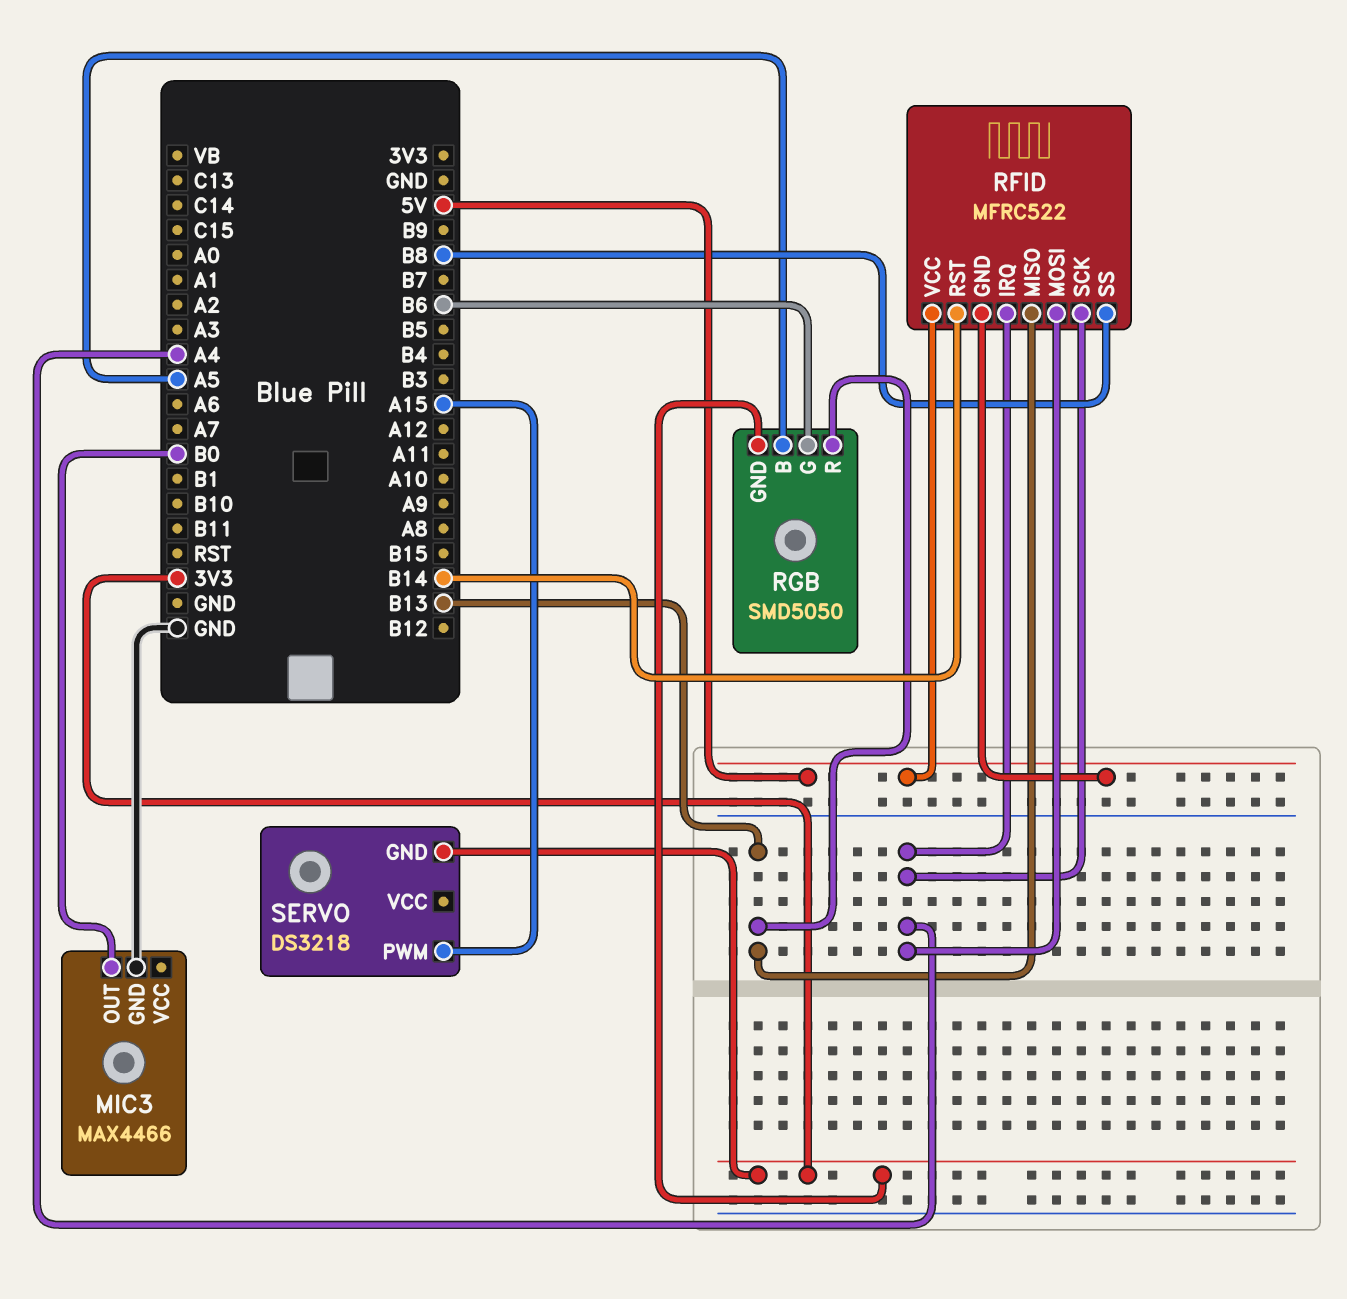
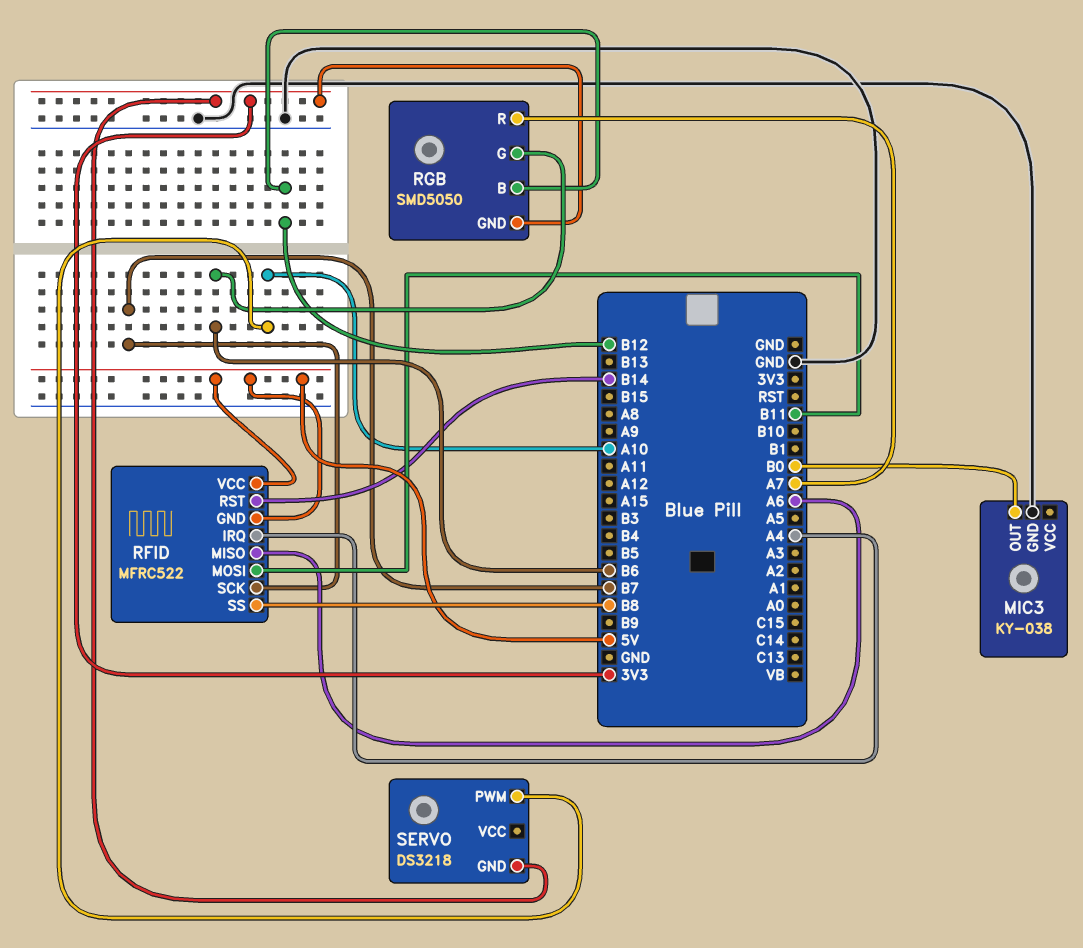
MIC3: MAX4466 -> KY-038
RFID pin MISO: B13 -> A6
RFID pin MOSI: A4 -> B11
RFID pin SCK: A4 -> B7
RGB pin B: A5 -> B12
RGB pin R: B13 -> A7
SERVO pin PWM: A15 -> A10

